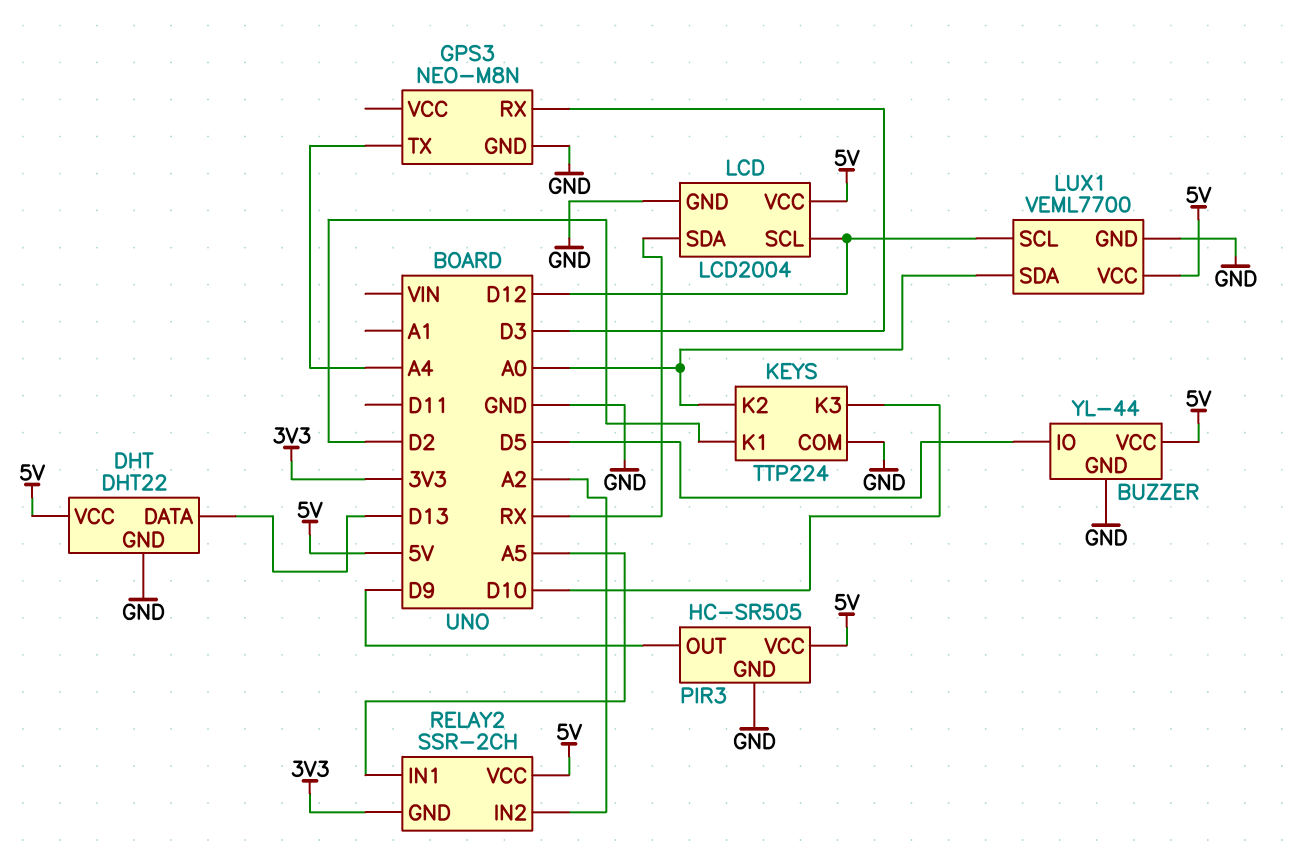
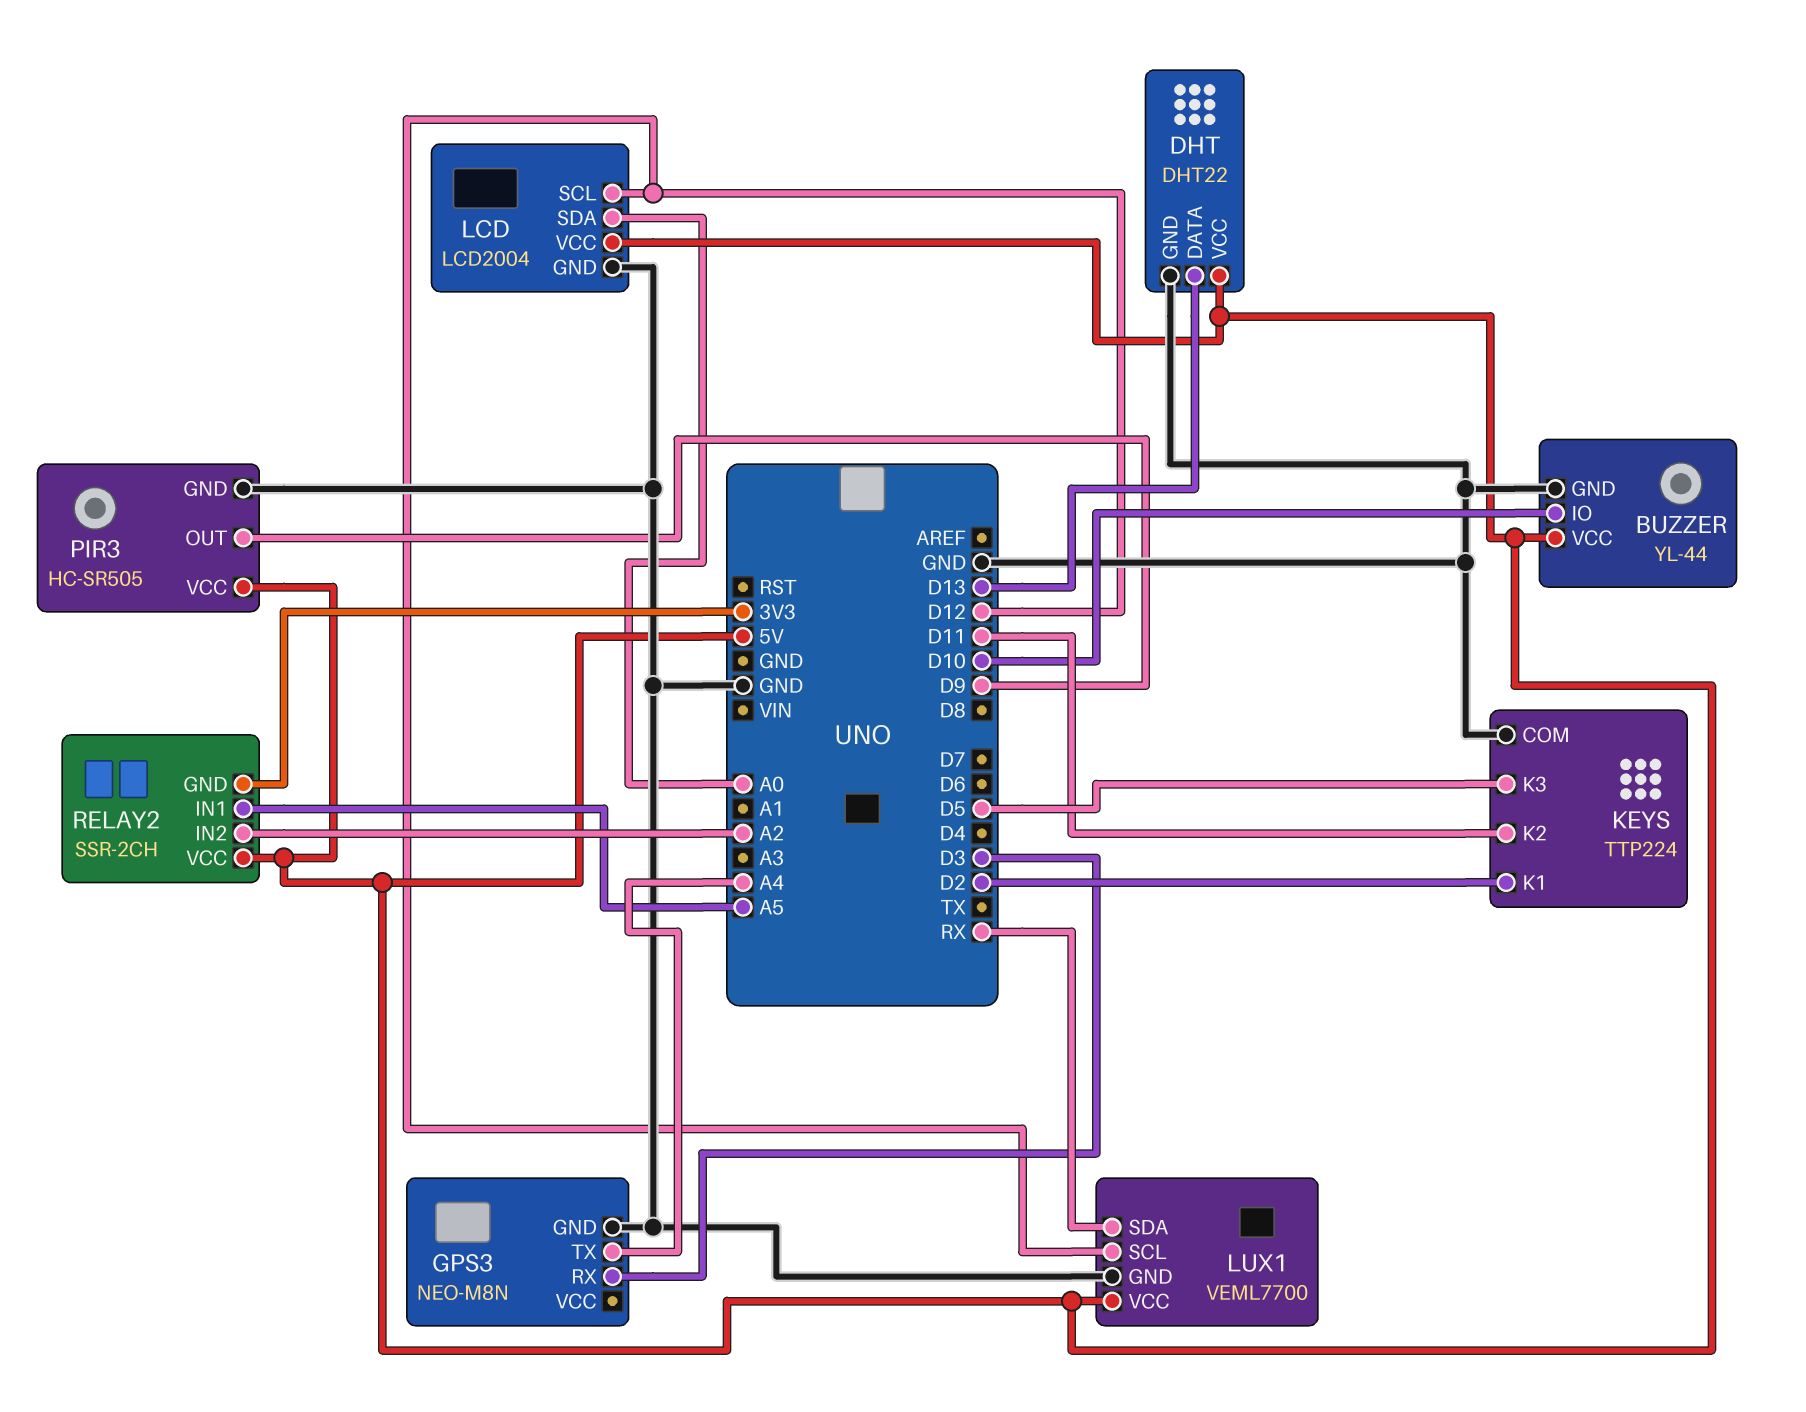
BUZZER pin IO: D5 -> D10
KEYS pin K2: A0 -> D11
KEYS pin K3: D10 -> D5
LCD pin SDA: RX -> A0
LUX1 pin SDA: A0 -> RX

